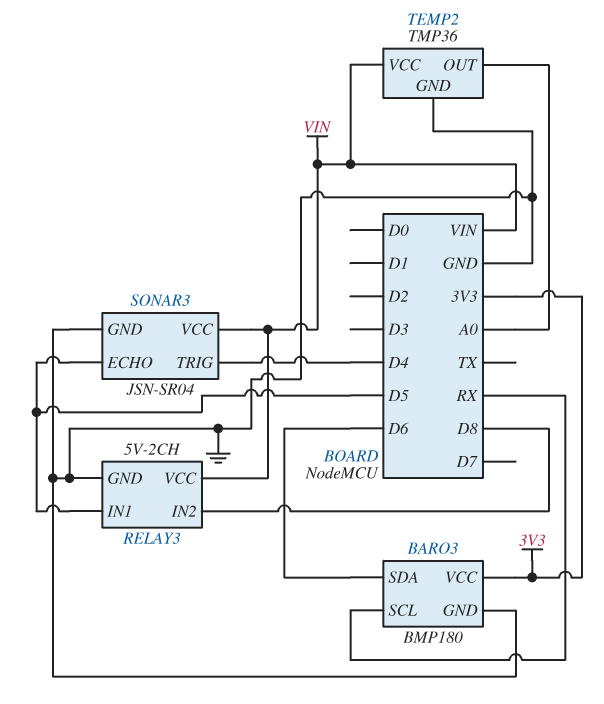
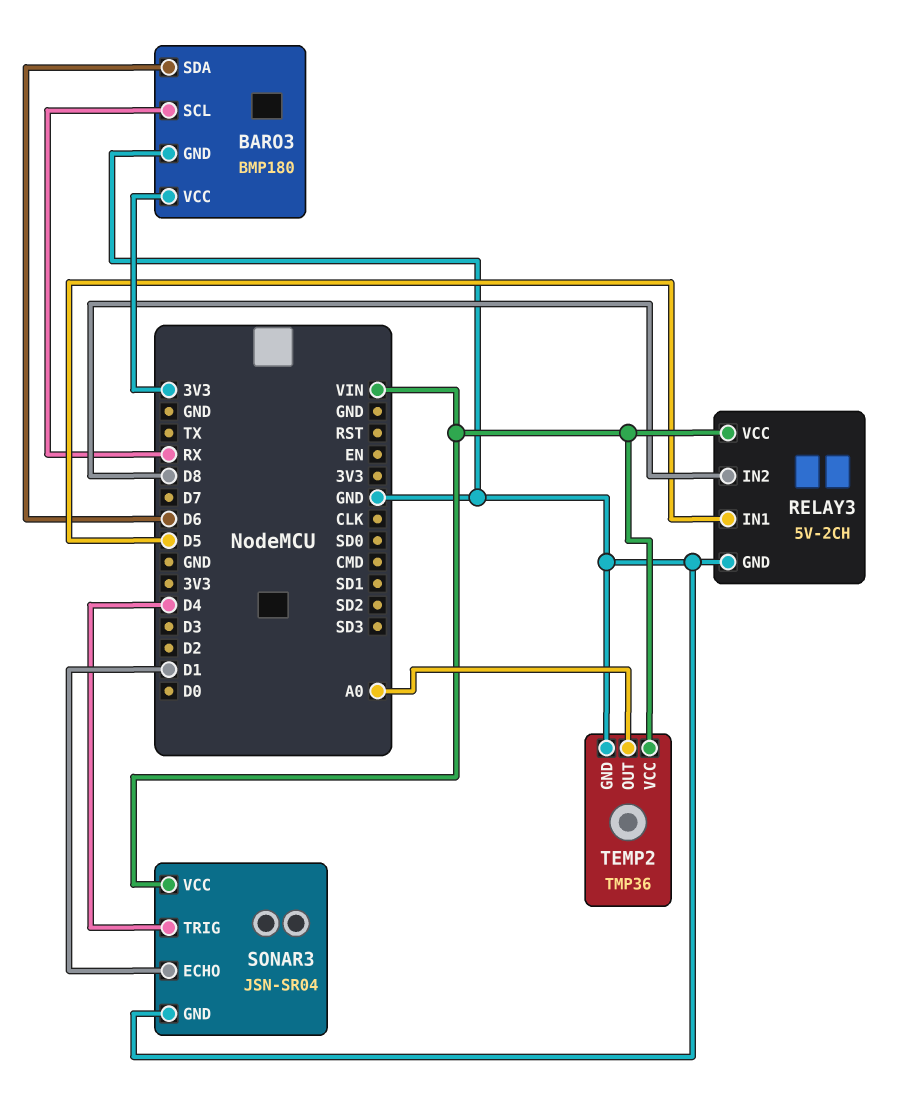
SONAR3 pin ECHO: D5 -> D1

